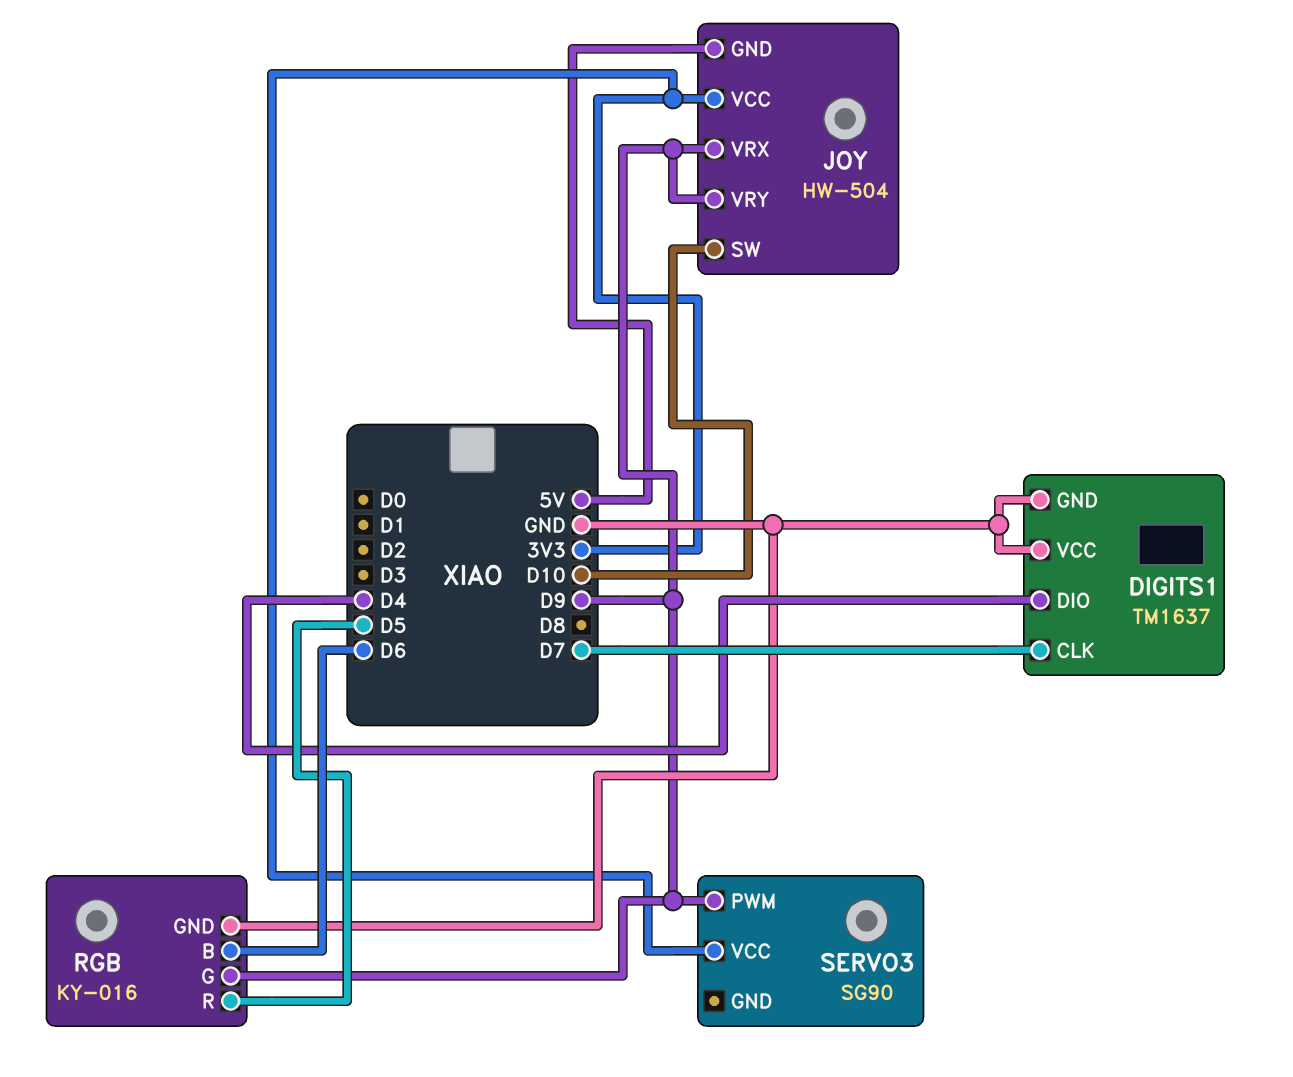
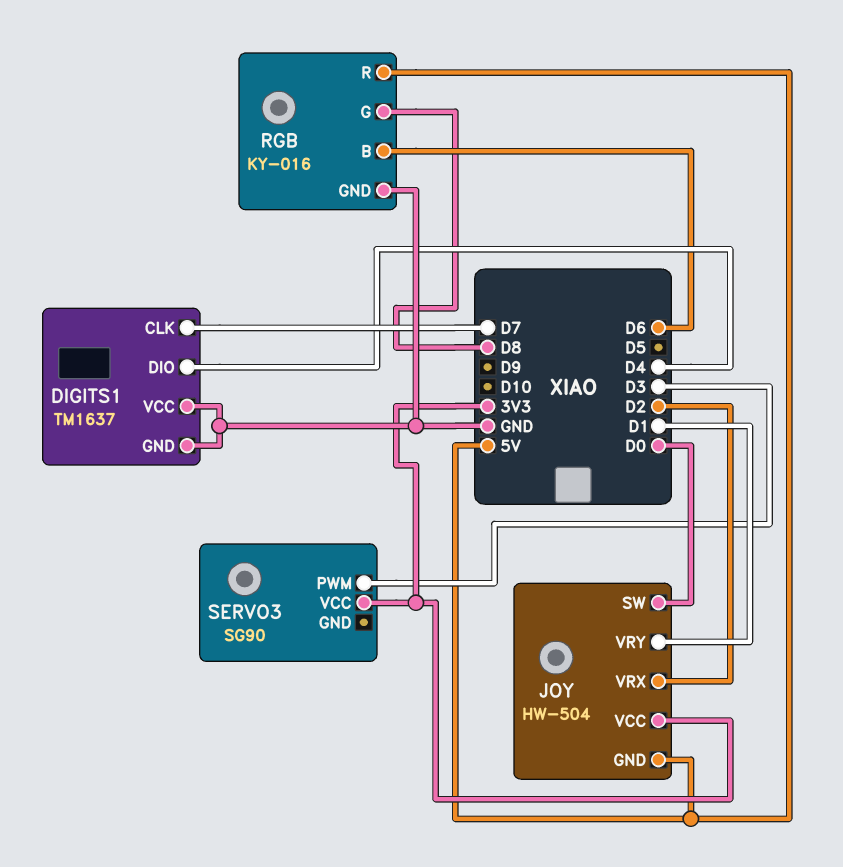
JOY pin SW: D10 -> D0
JOY pin VRX: D9 -> D2
JOY pin VRY: D9 -> D1
RGB pin G: D9 -> D8
RGB pin R: D5 -> 5V
SERVO3 pin PWM: D9 -> D3

